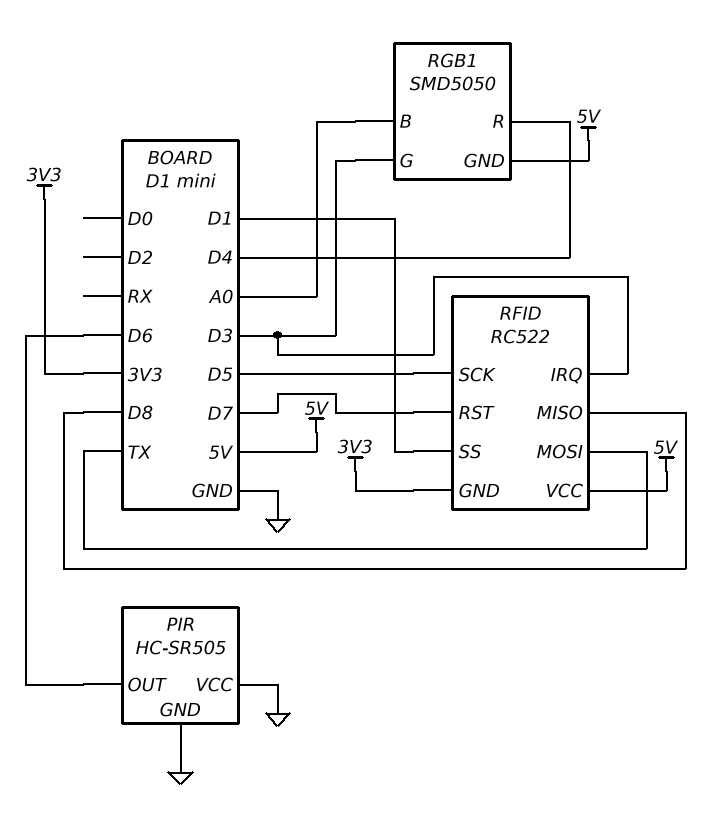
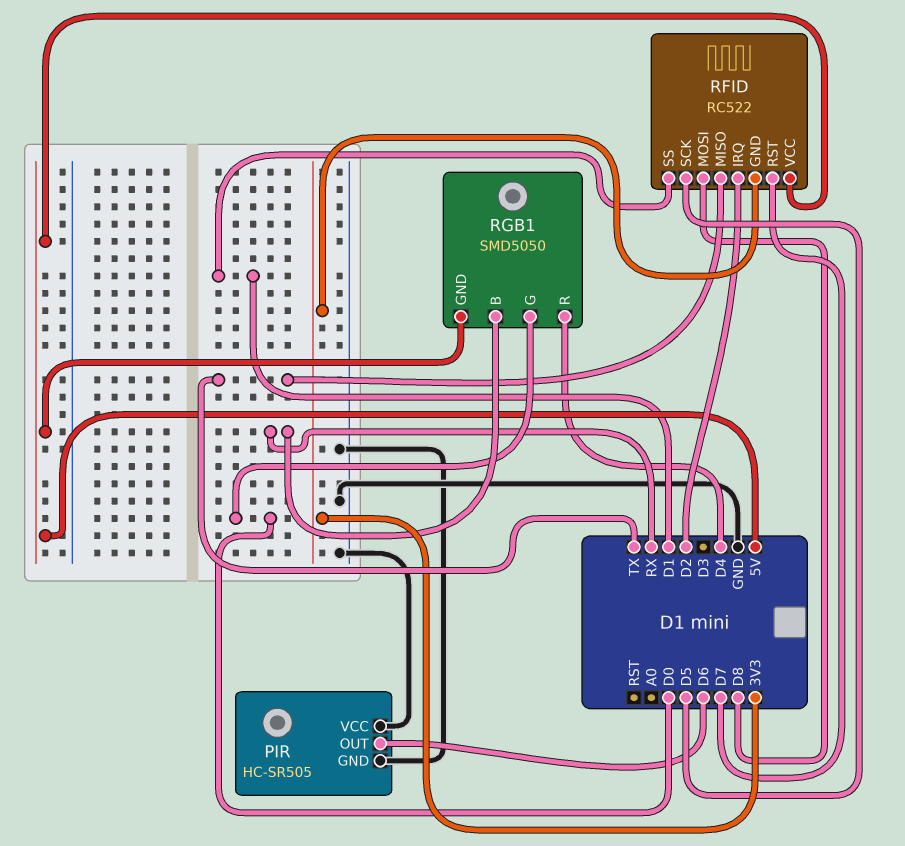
RFID pin IRQ: D3 -> D2
RFID pin MISO: D8 -> TX
RFID pin MOSI: TX -> D8
RGB1 pin B: A0 -> RX
RGB1 pin G: D3 -> D0

